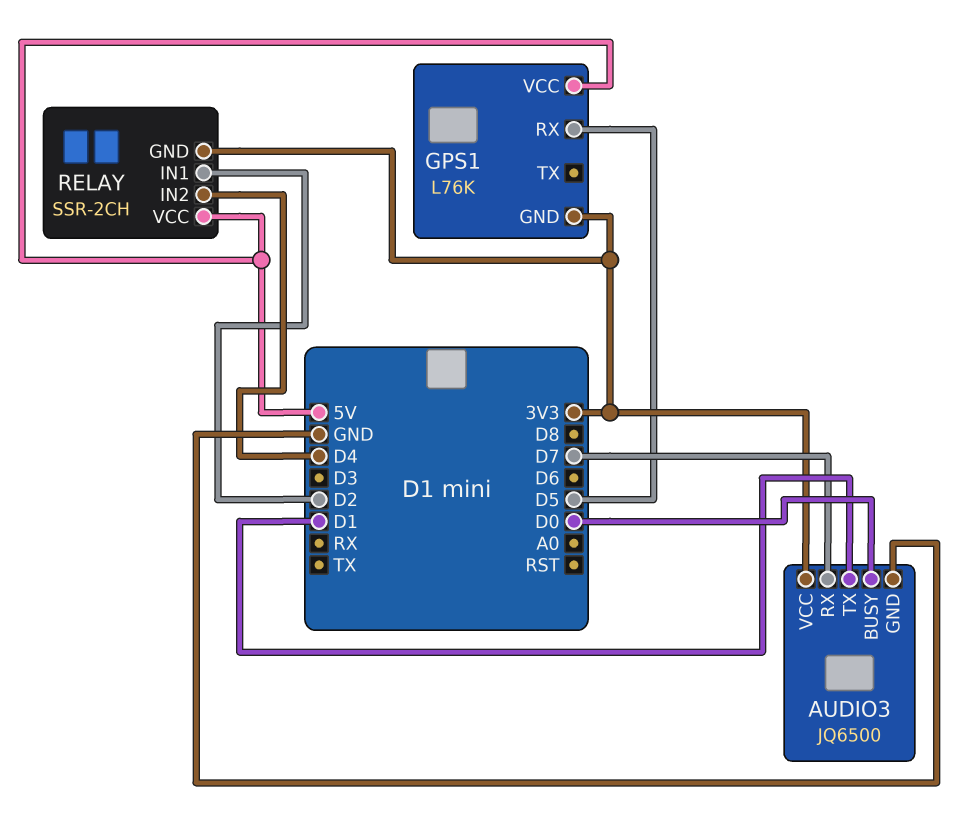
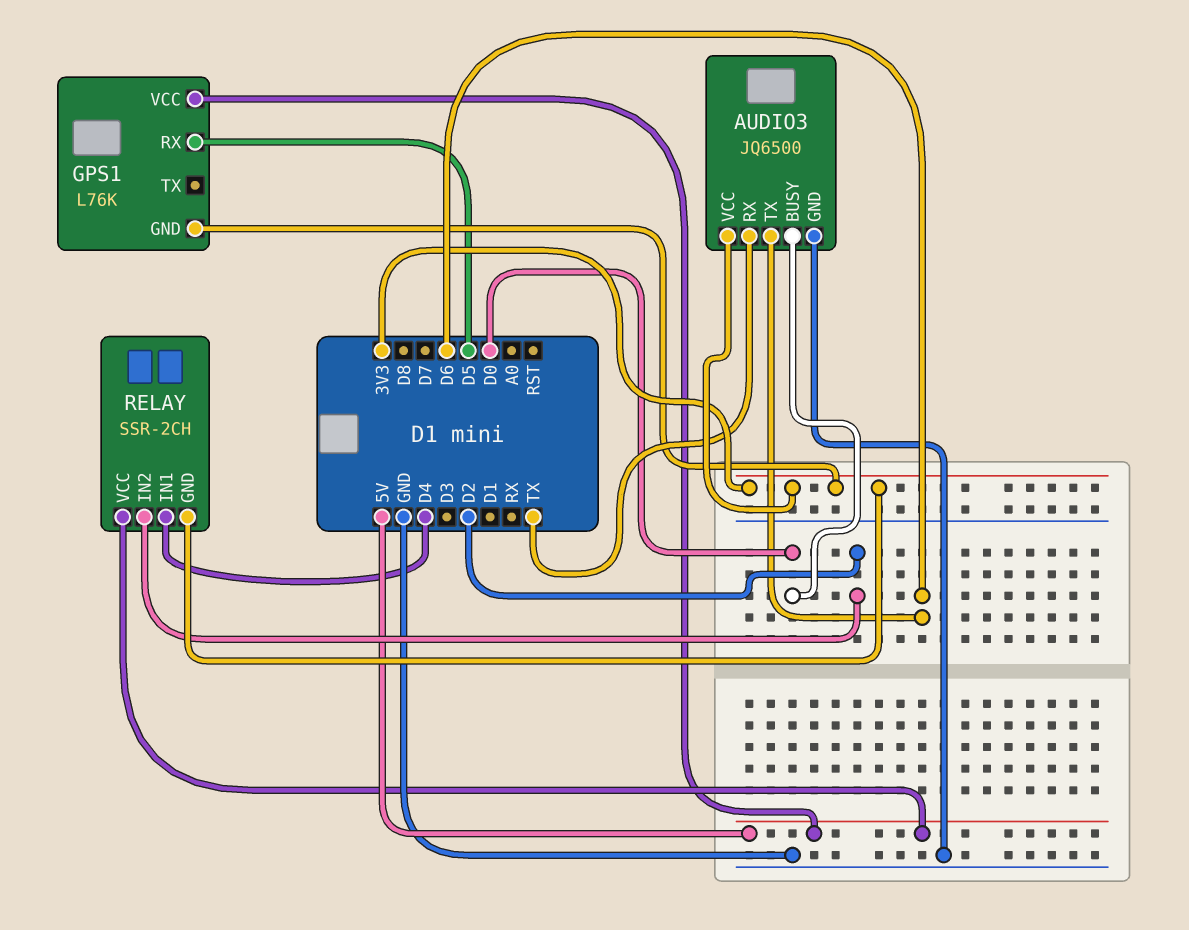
AUDIO3 pin RX: D7 -> TX
AUDIO3 pin TX: D1 -> D6
RELAY pin IN1: D2 -> D4
RELAY pin IN2: D4 -> D2

